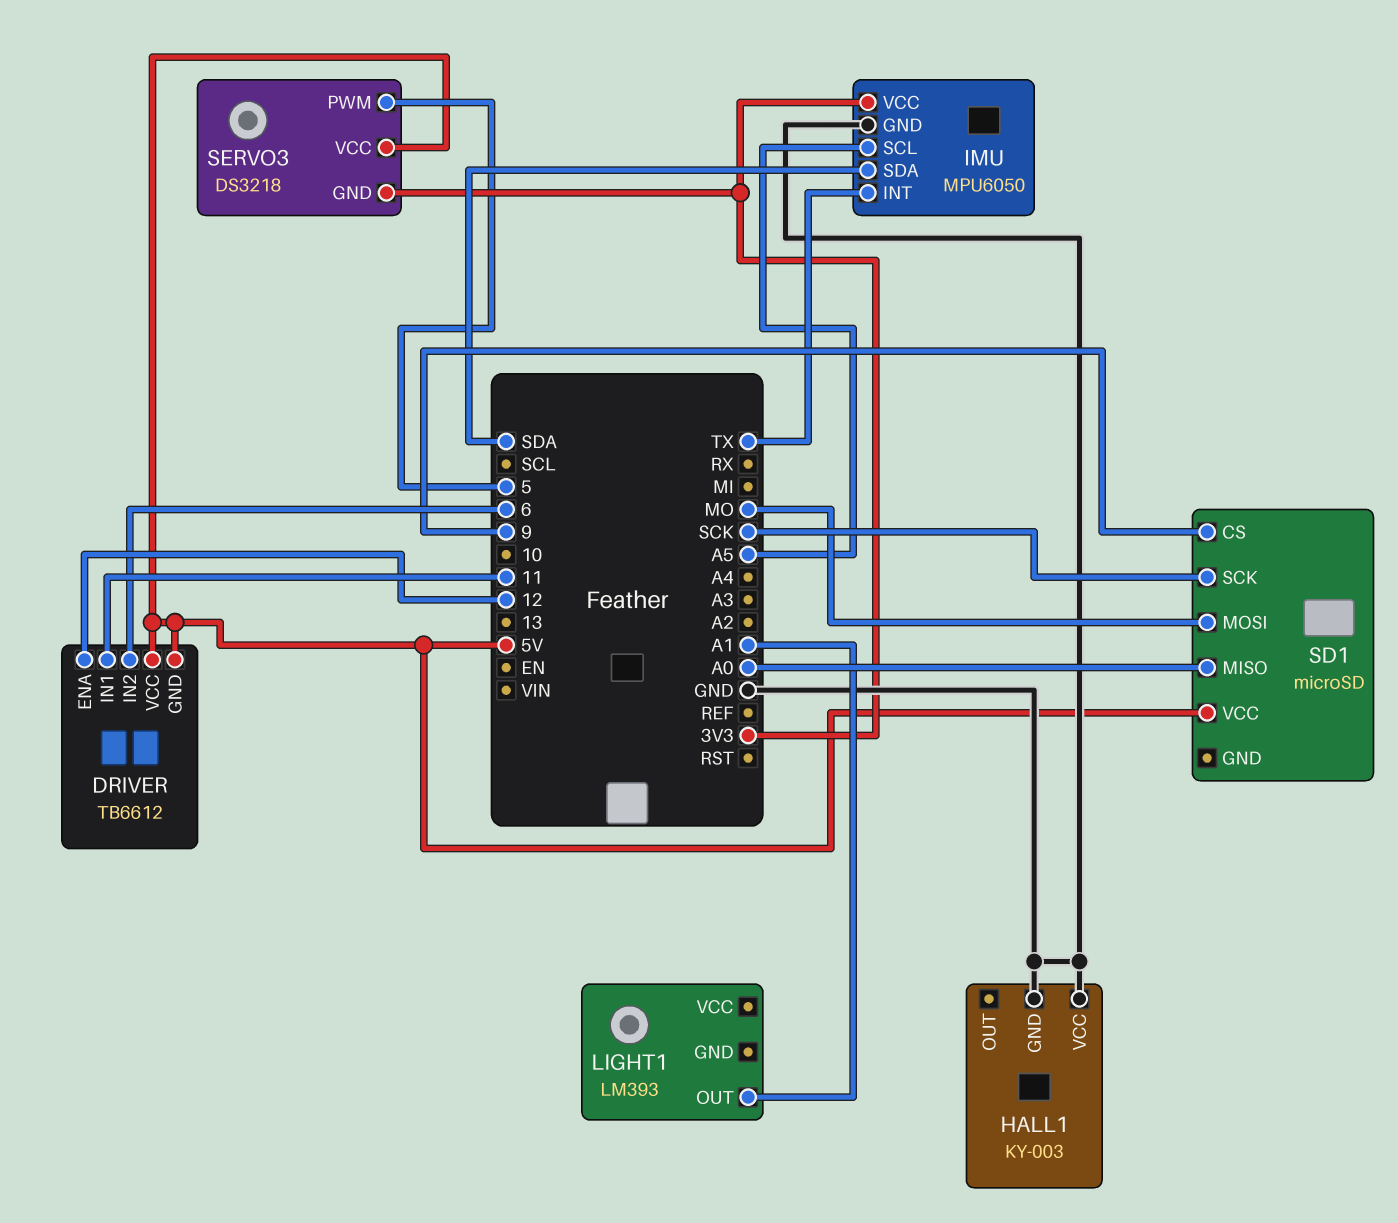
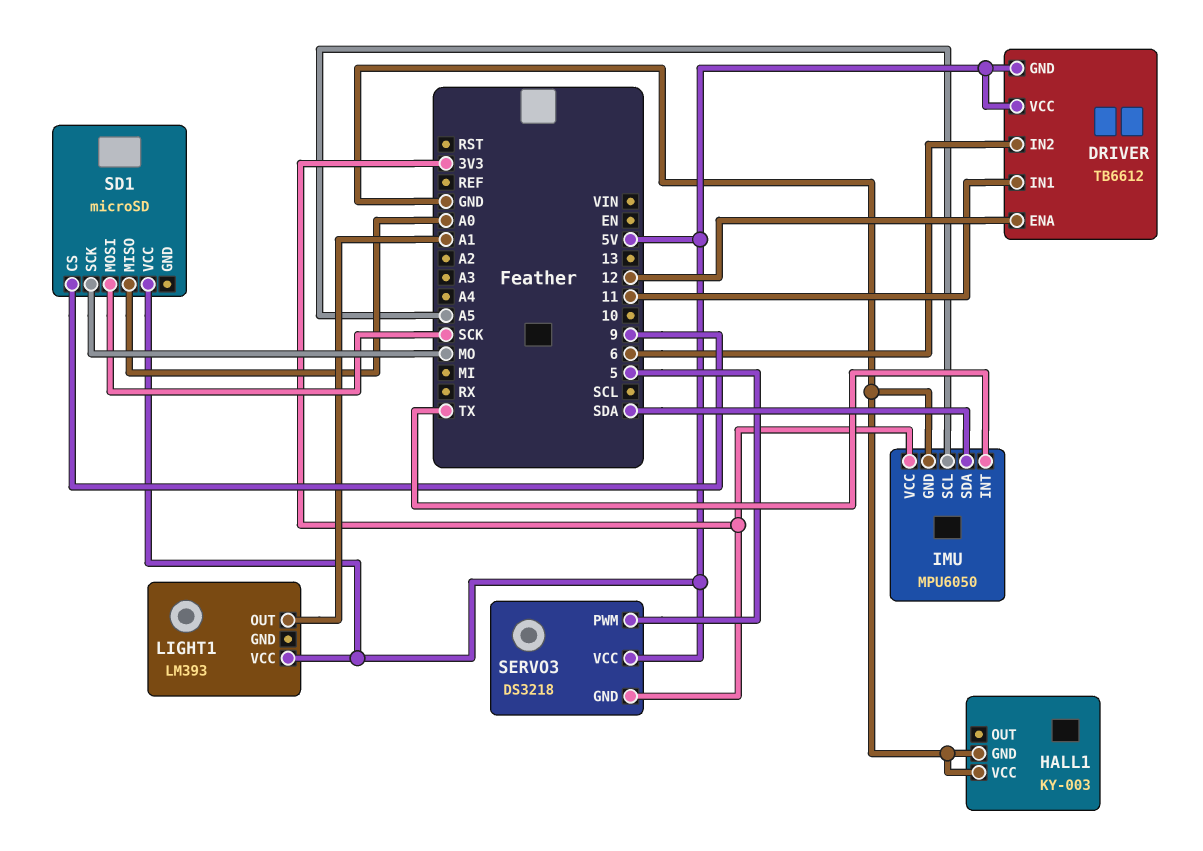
LIGHT1 pin VCC: none -> 5V
SD1 pin MOSI: MO -> SCK
SD1 pin SCK: SCK -> MO

